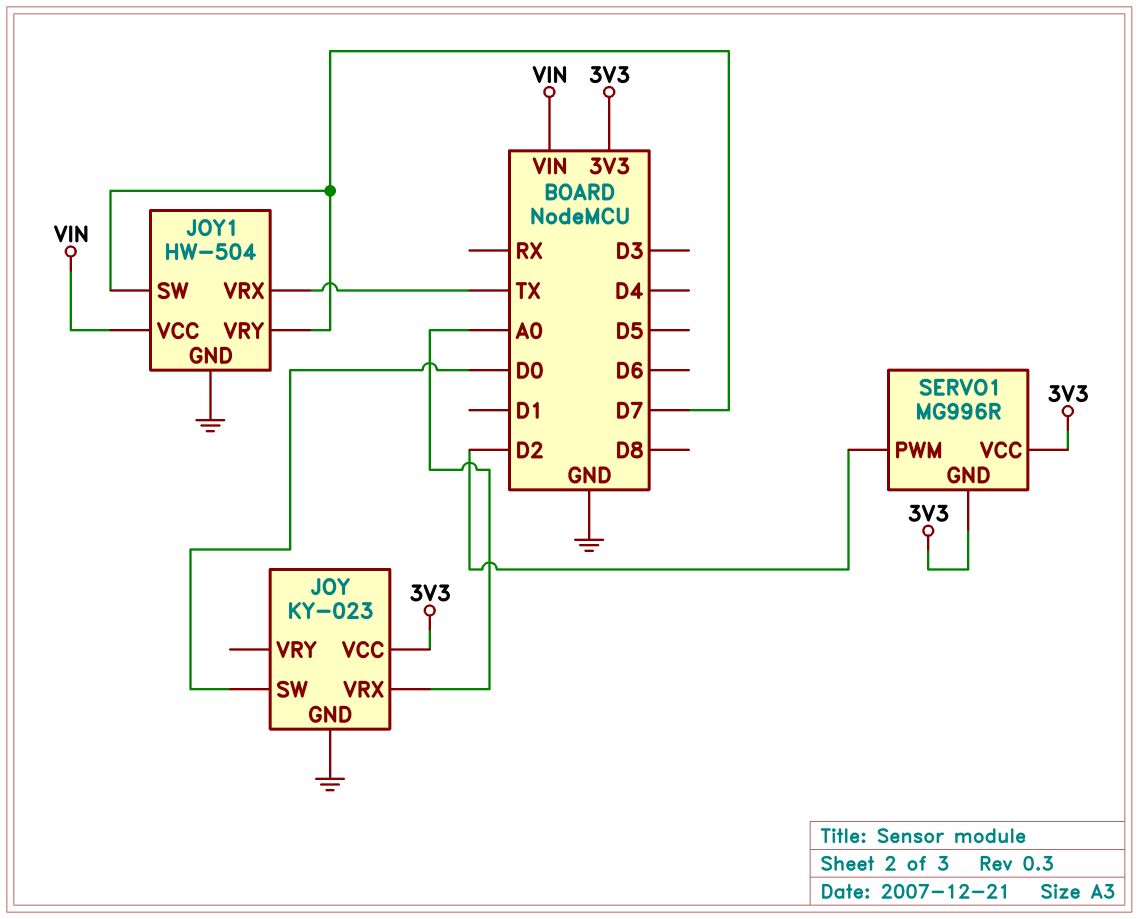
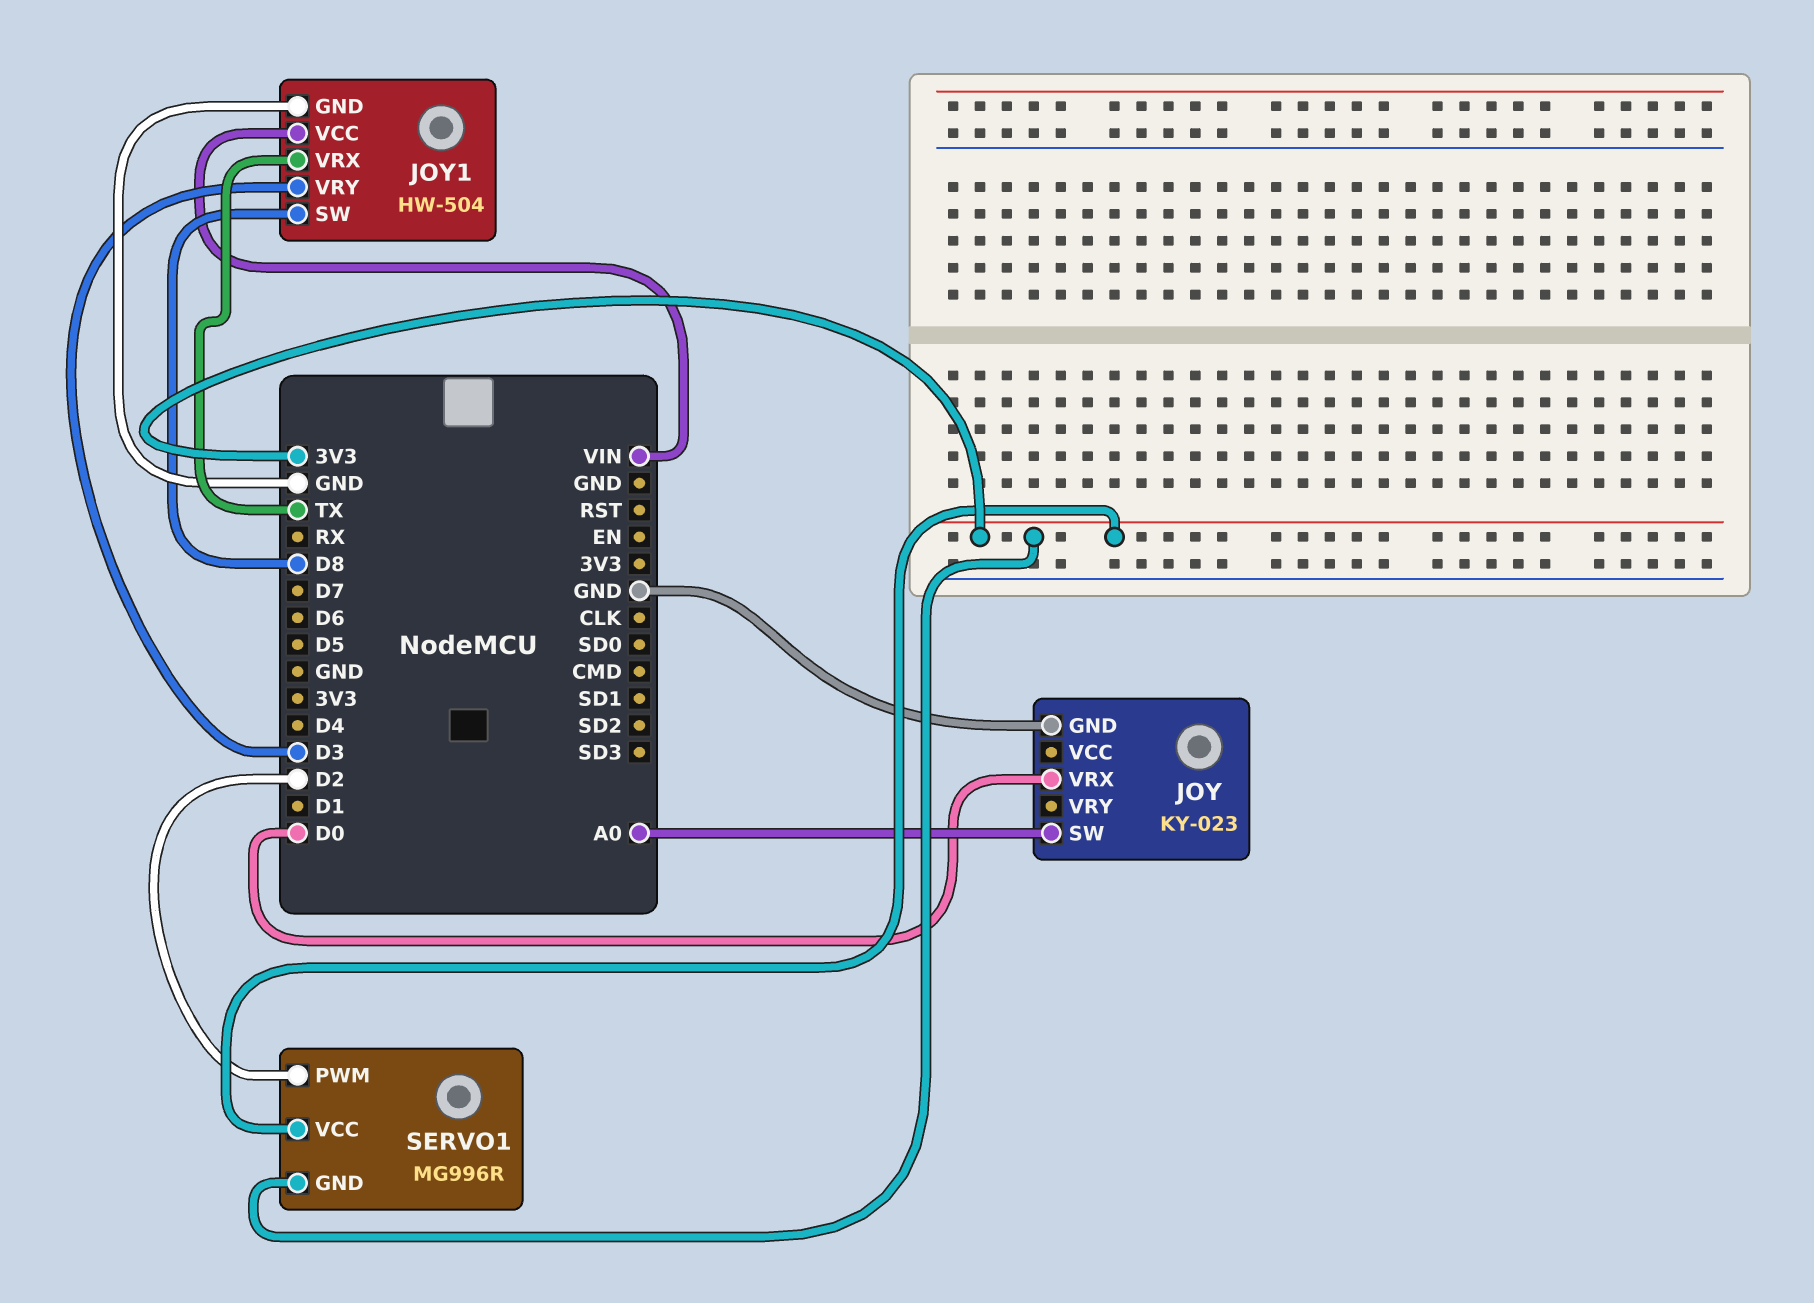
JOY pin SW: D0 -> A0
JOY pin VCC: 3V3 -> none
JOY pin VRX: A0 -> D0
JOY1 pin SW: D7 -> D8
JOY1 pin VRY: D7 -> D3

